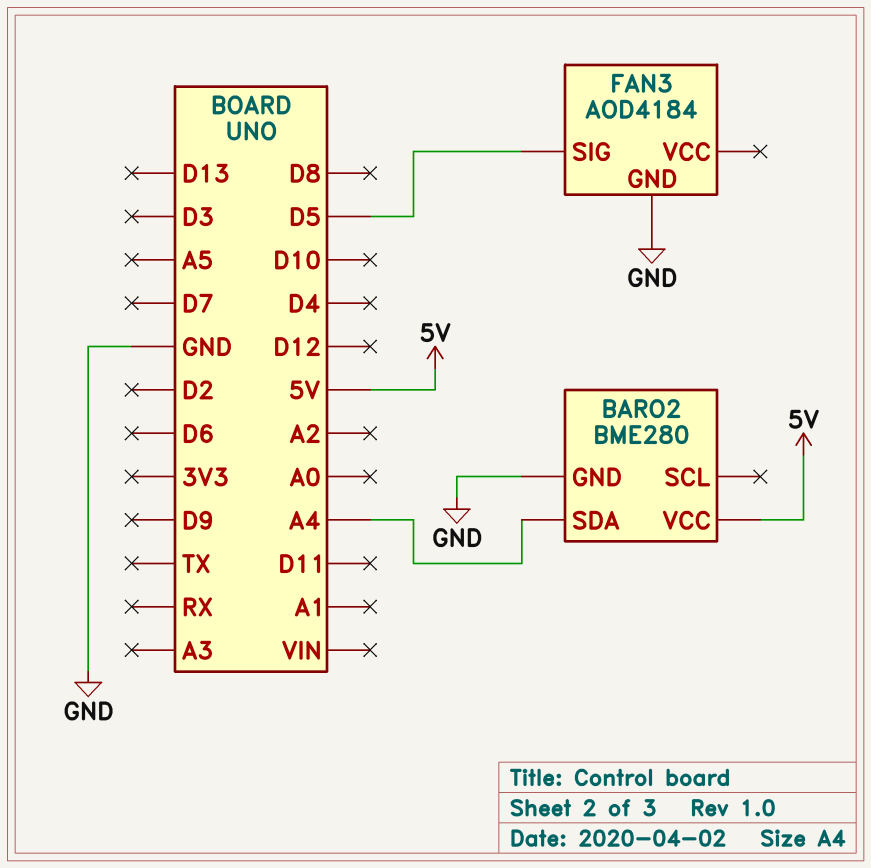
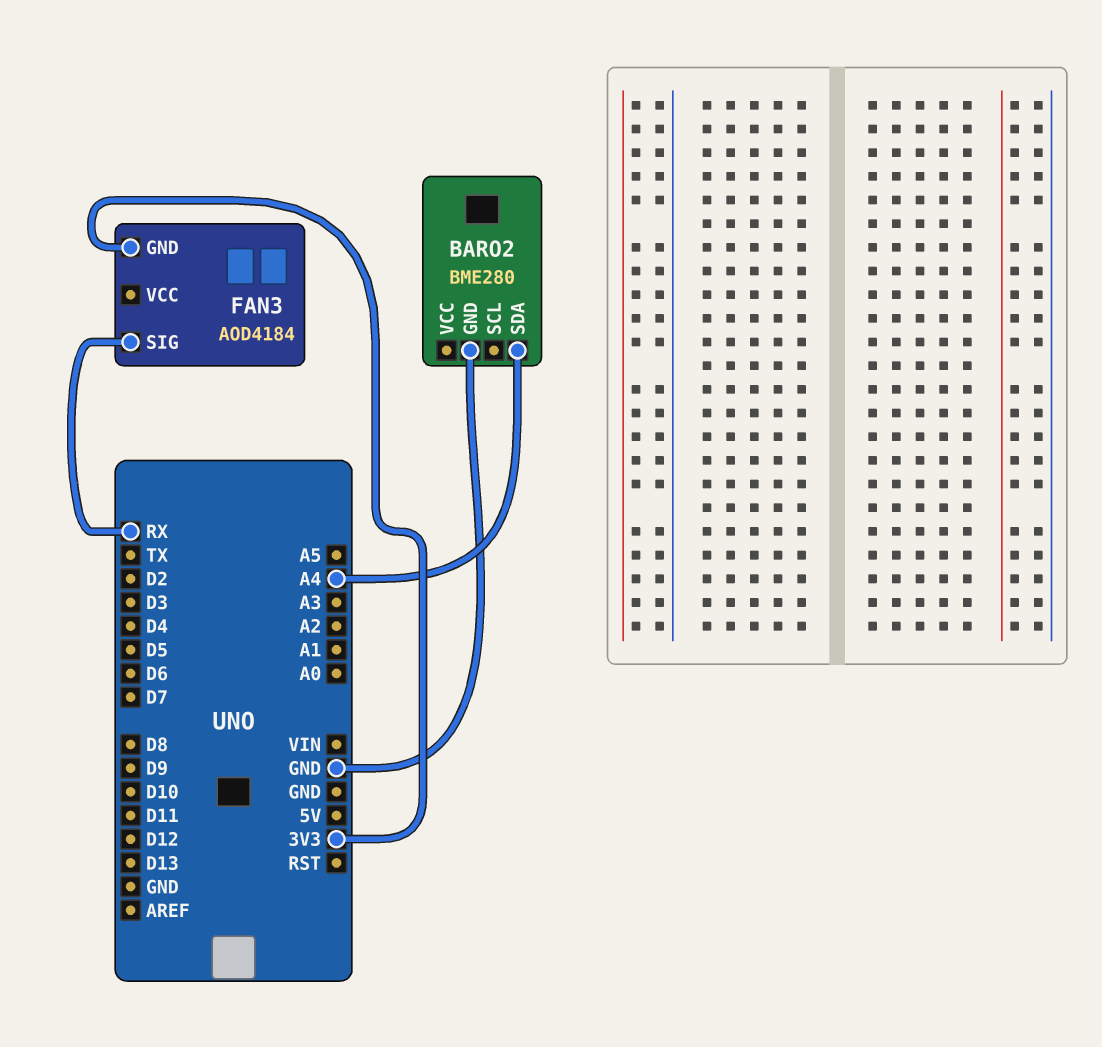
BARO2 pin VCC: 5V -> none
FAN3 pin GND: GND -> 3V3
FAN3 pin SIG: D5 -> RX

